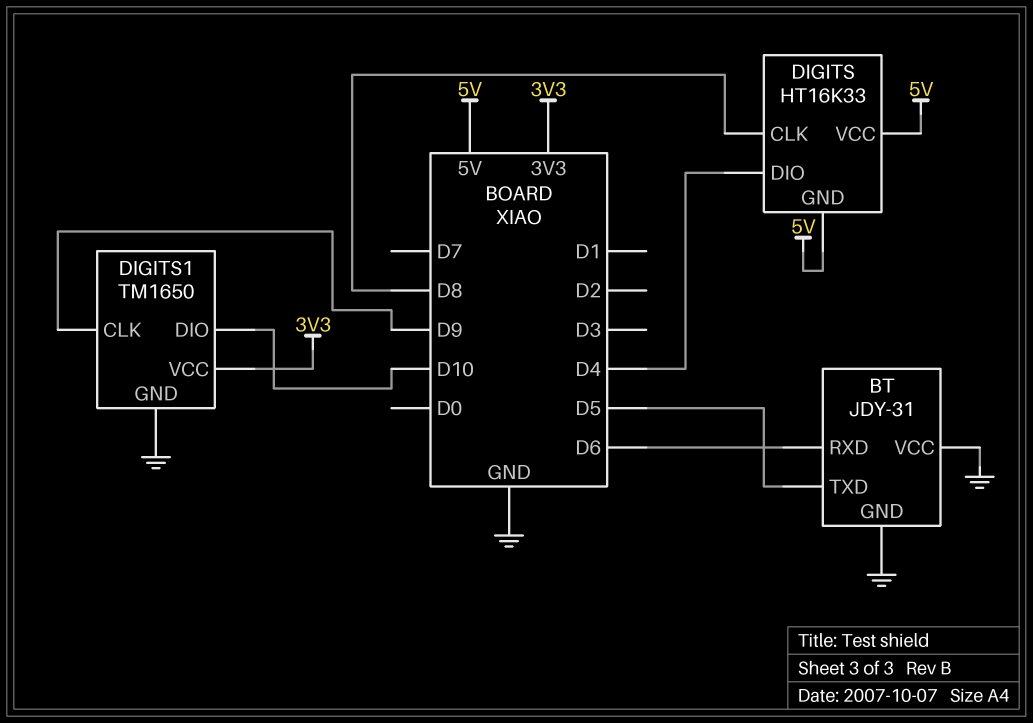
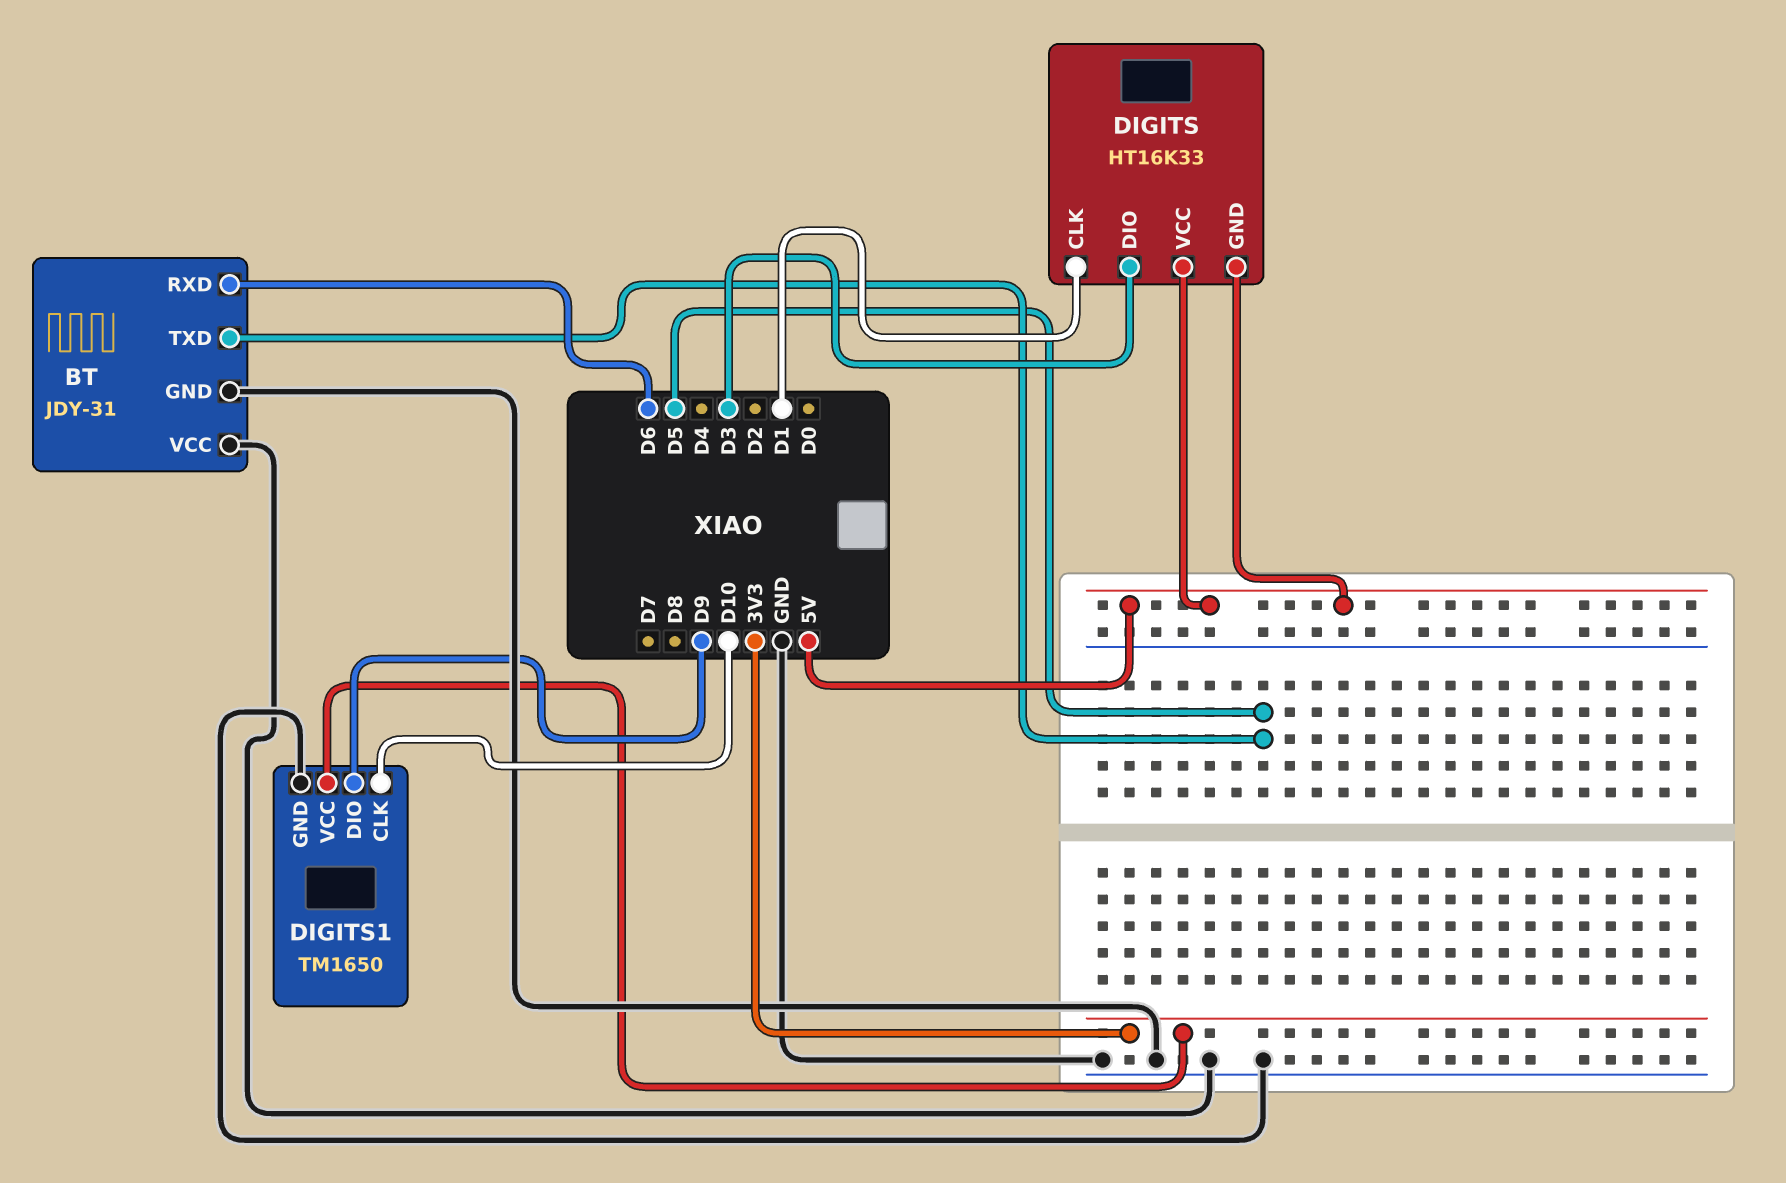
DIGITS pin CLK: D8 -> D1
DIGITS pin DIO: D4 -> D3
DIGITS1 pin CLK: D9 -> D10
DIGITS1 pin DIO: D10 -> D9

